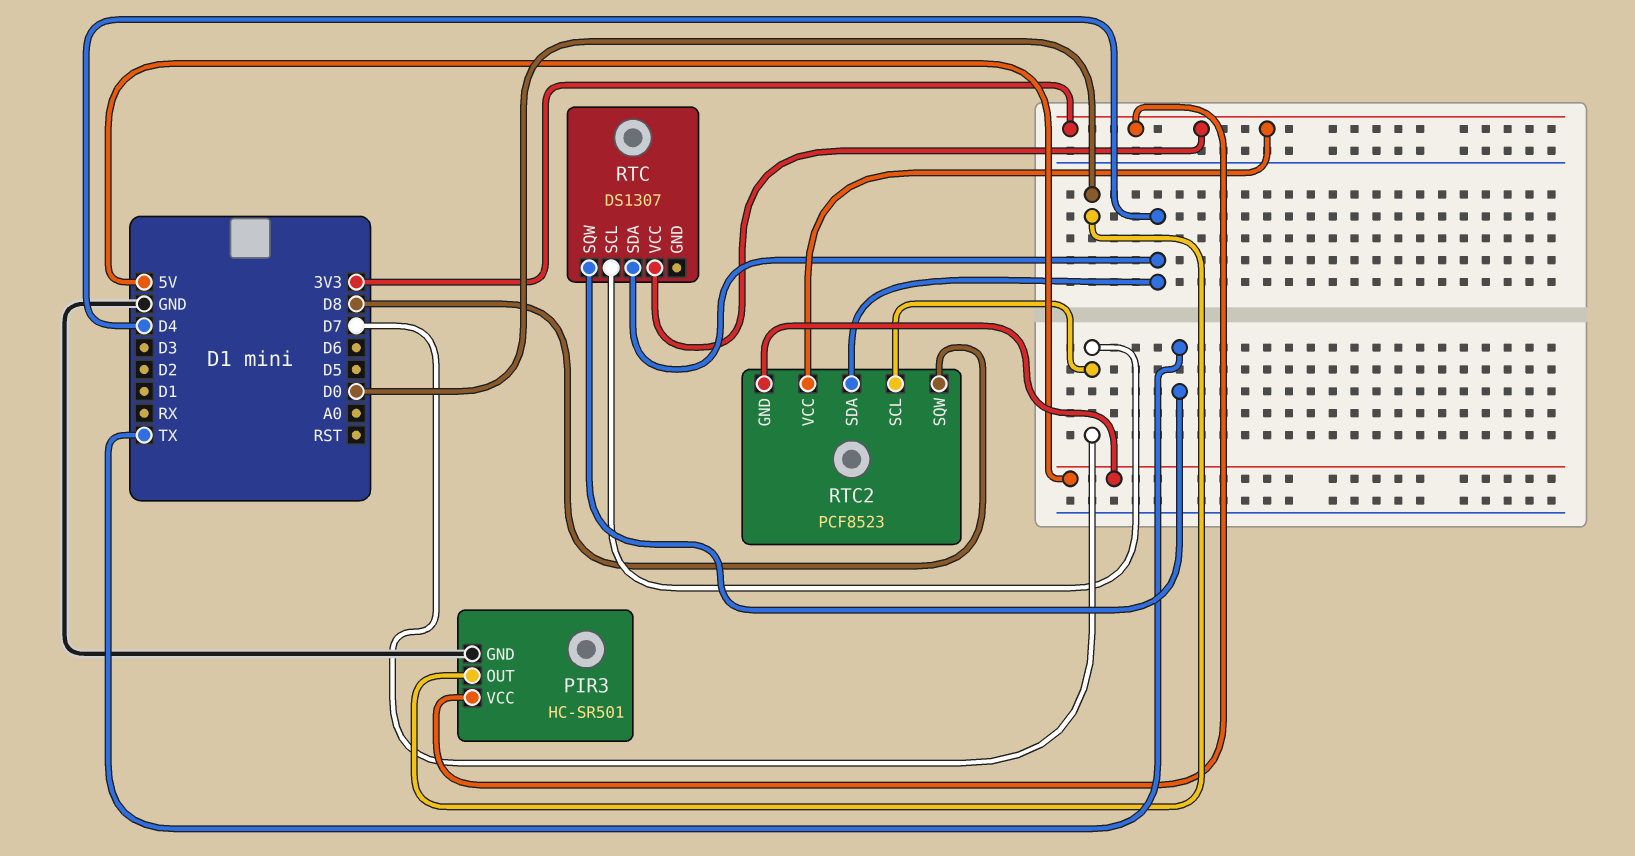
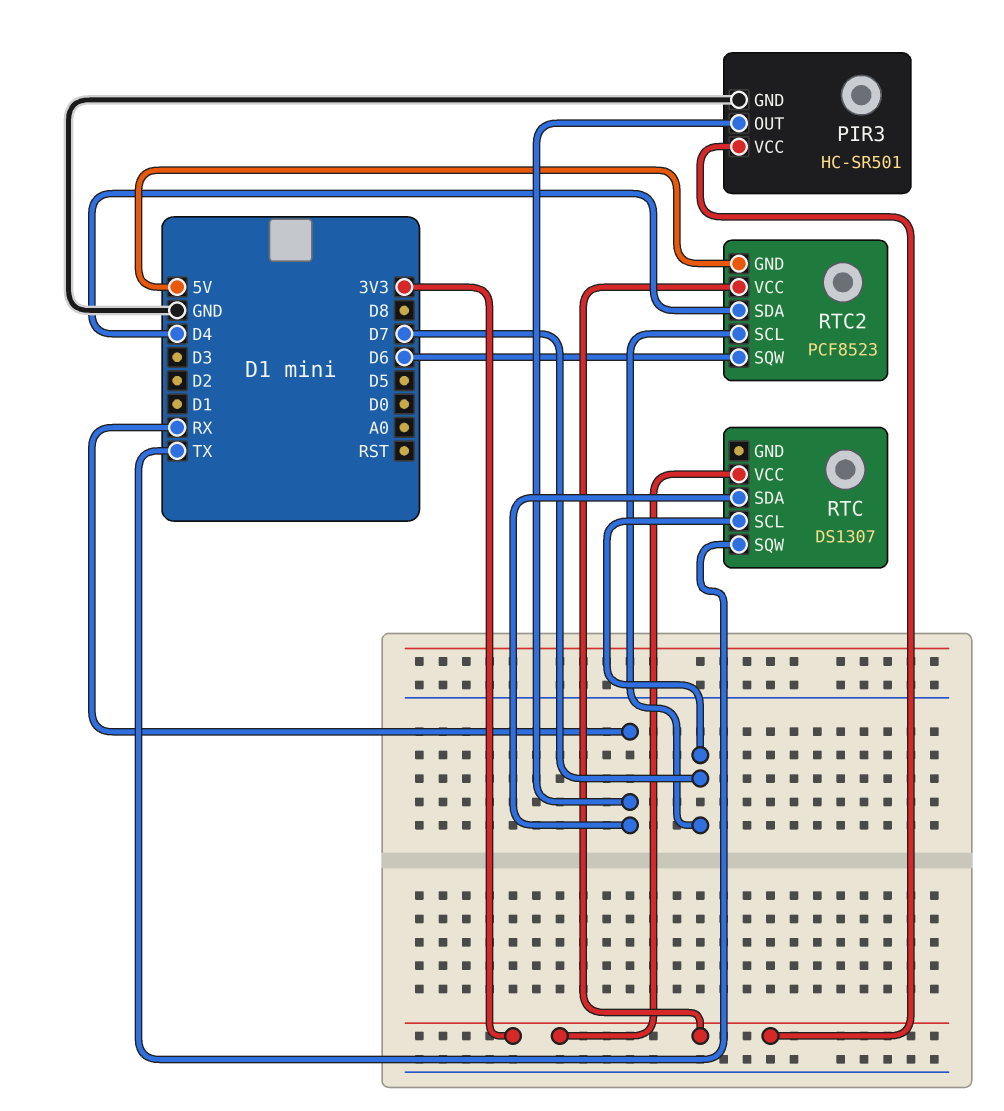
PIR3 pin OUT: D0 -> RX
RTC pin SDA: D4 -> RX
RTC2 pin SQW: D8 -> D6

